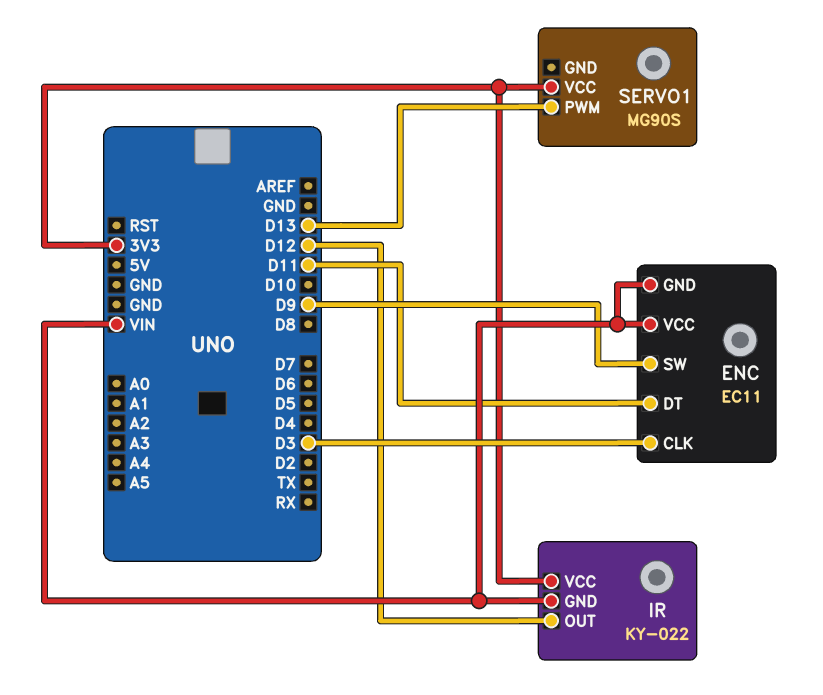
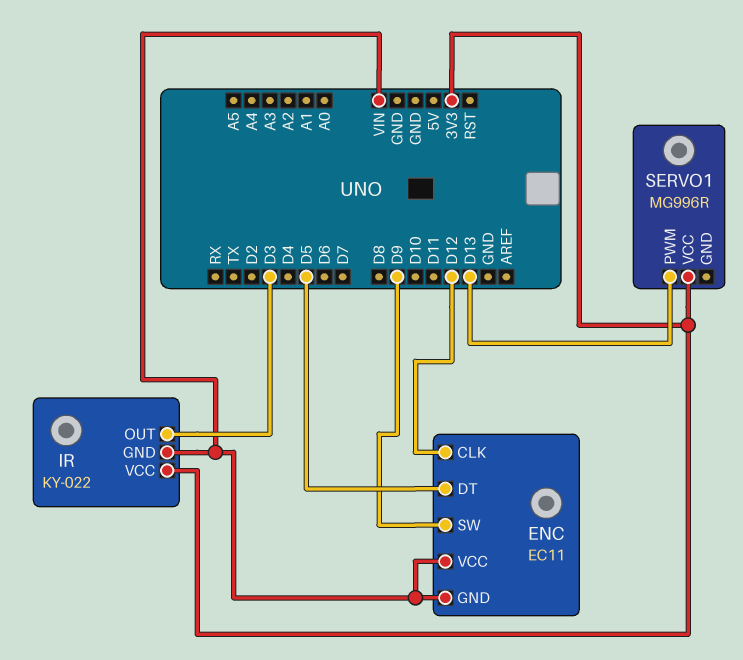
ENC pin CLK: D3 -> D12
ENC pin DT: D11 -> D5
IR pin OUT: D12 -> D3
SERVO1: MG90S -> MG996R

